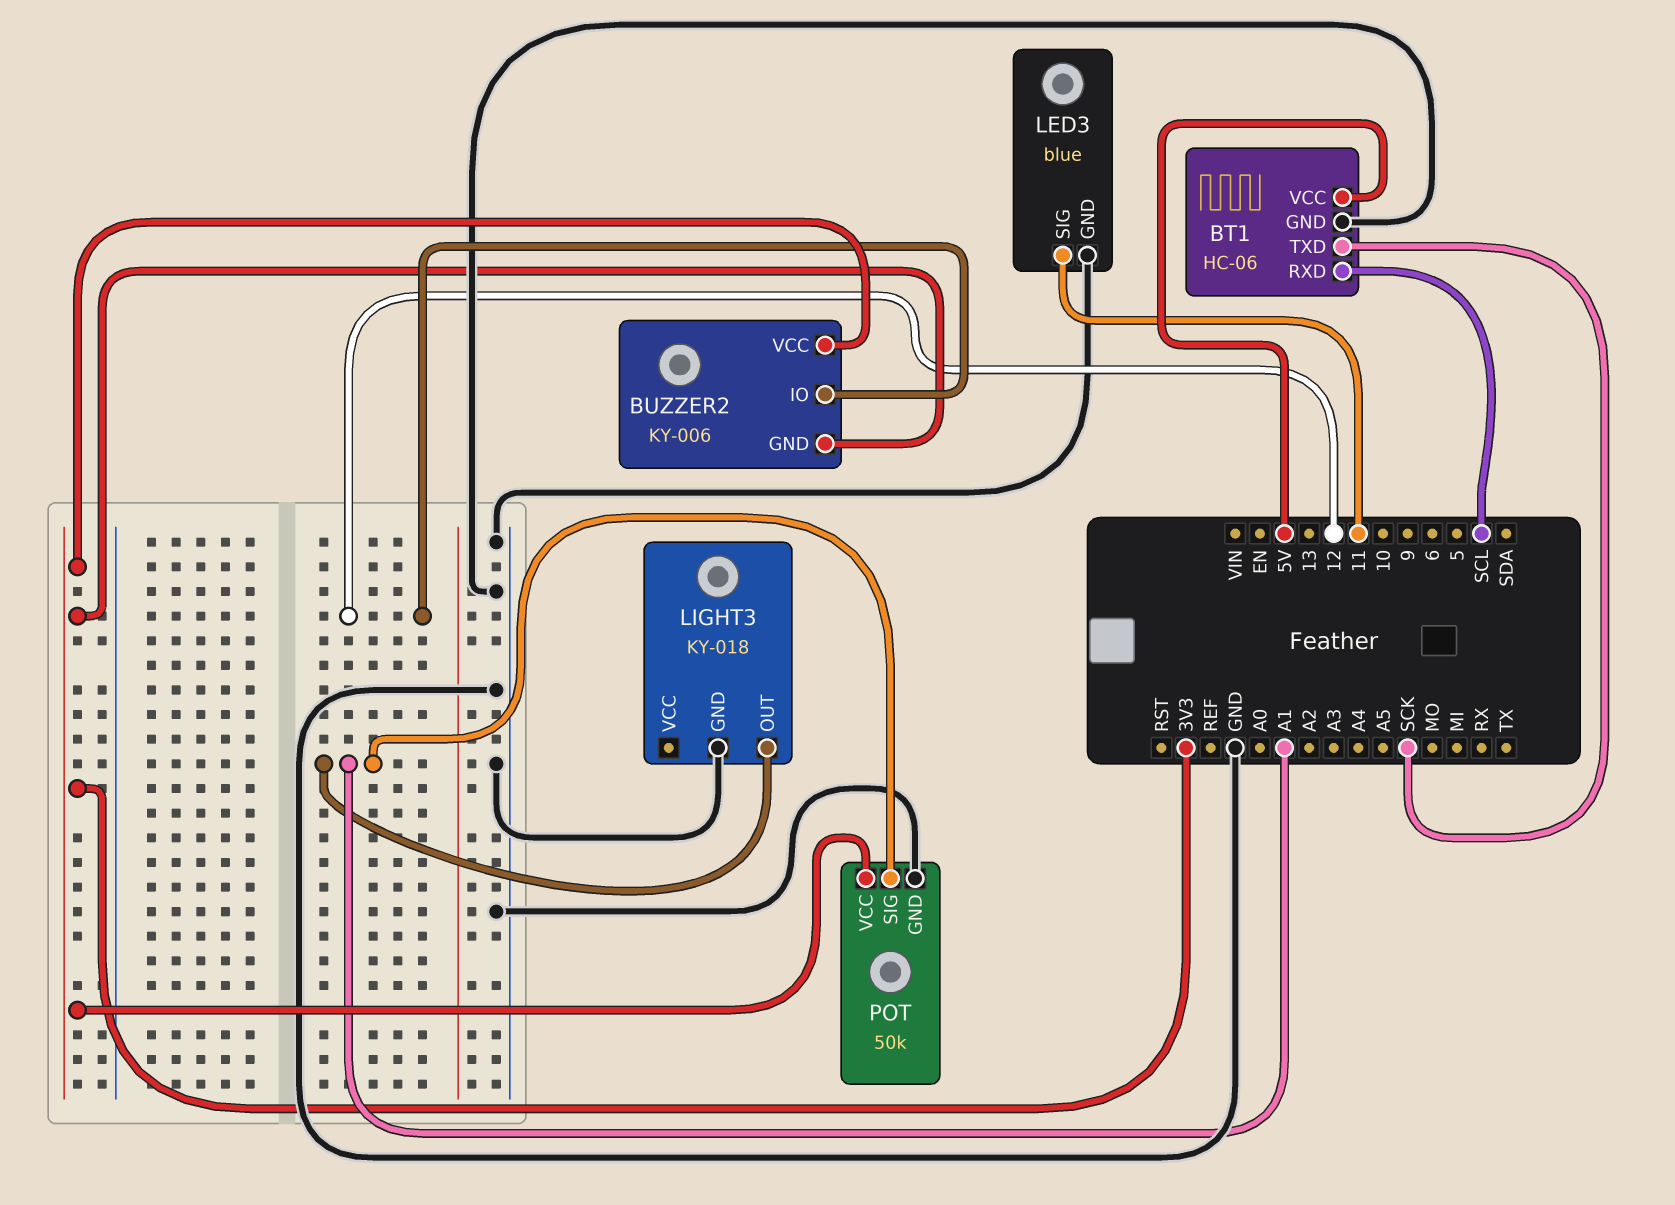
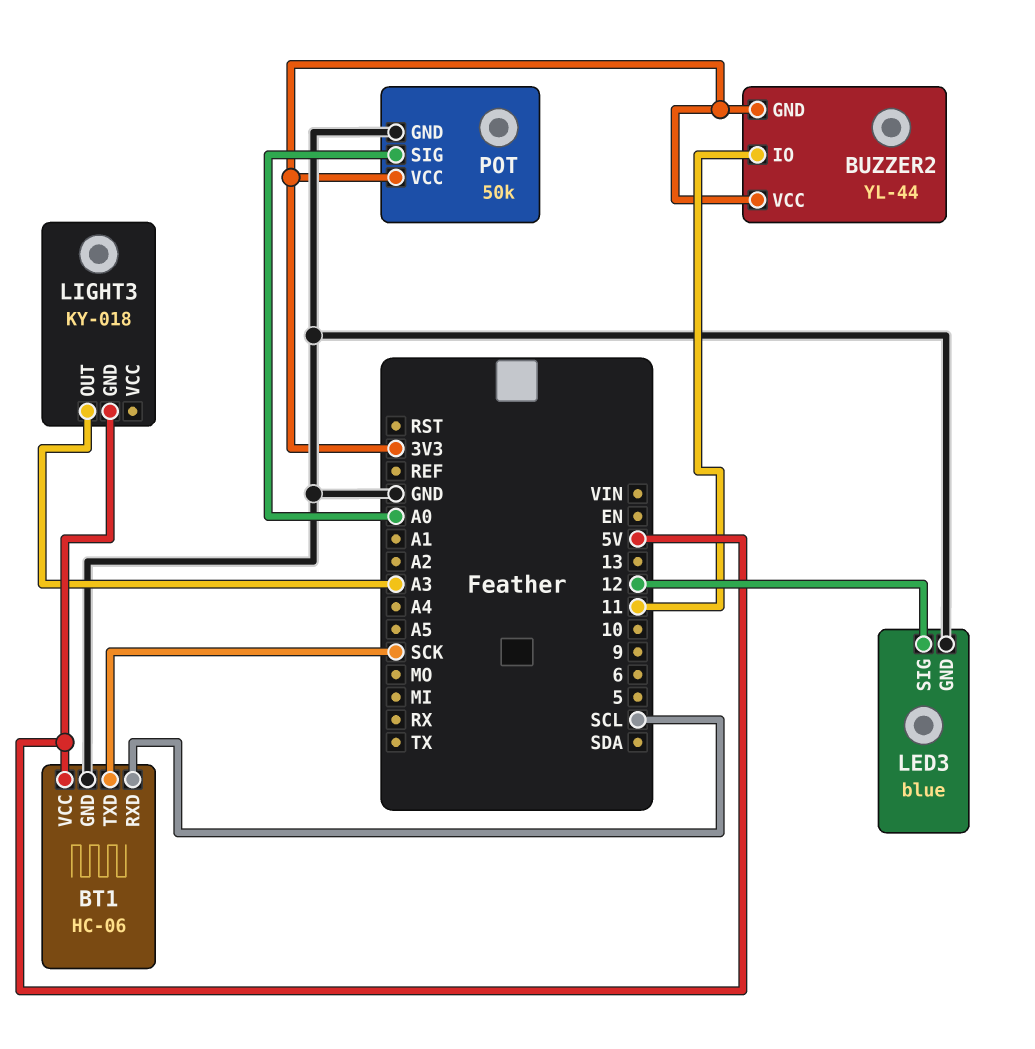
BUZZER2: KY-006 -> YL-44
BUZZER2 pin IO: 12 -> 11
LED3 pin SIG: 11 -> 12
LIGHT3 pin GND: GND -> 5V
LIGHT3 pin OUT: A1 -> A3
POT pin SIG: A1 -> A0

